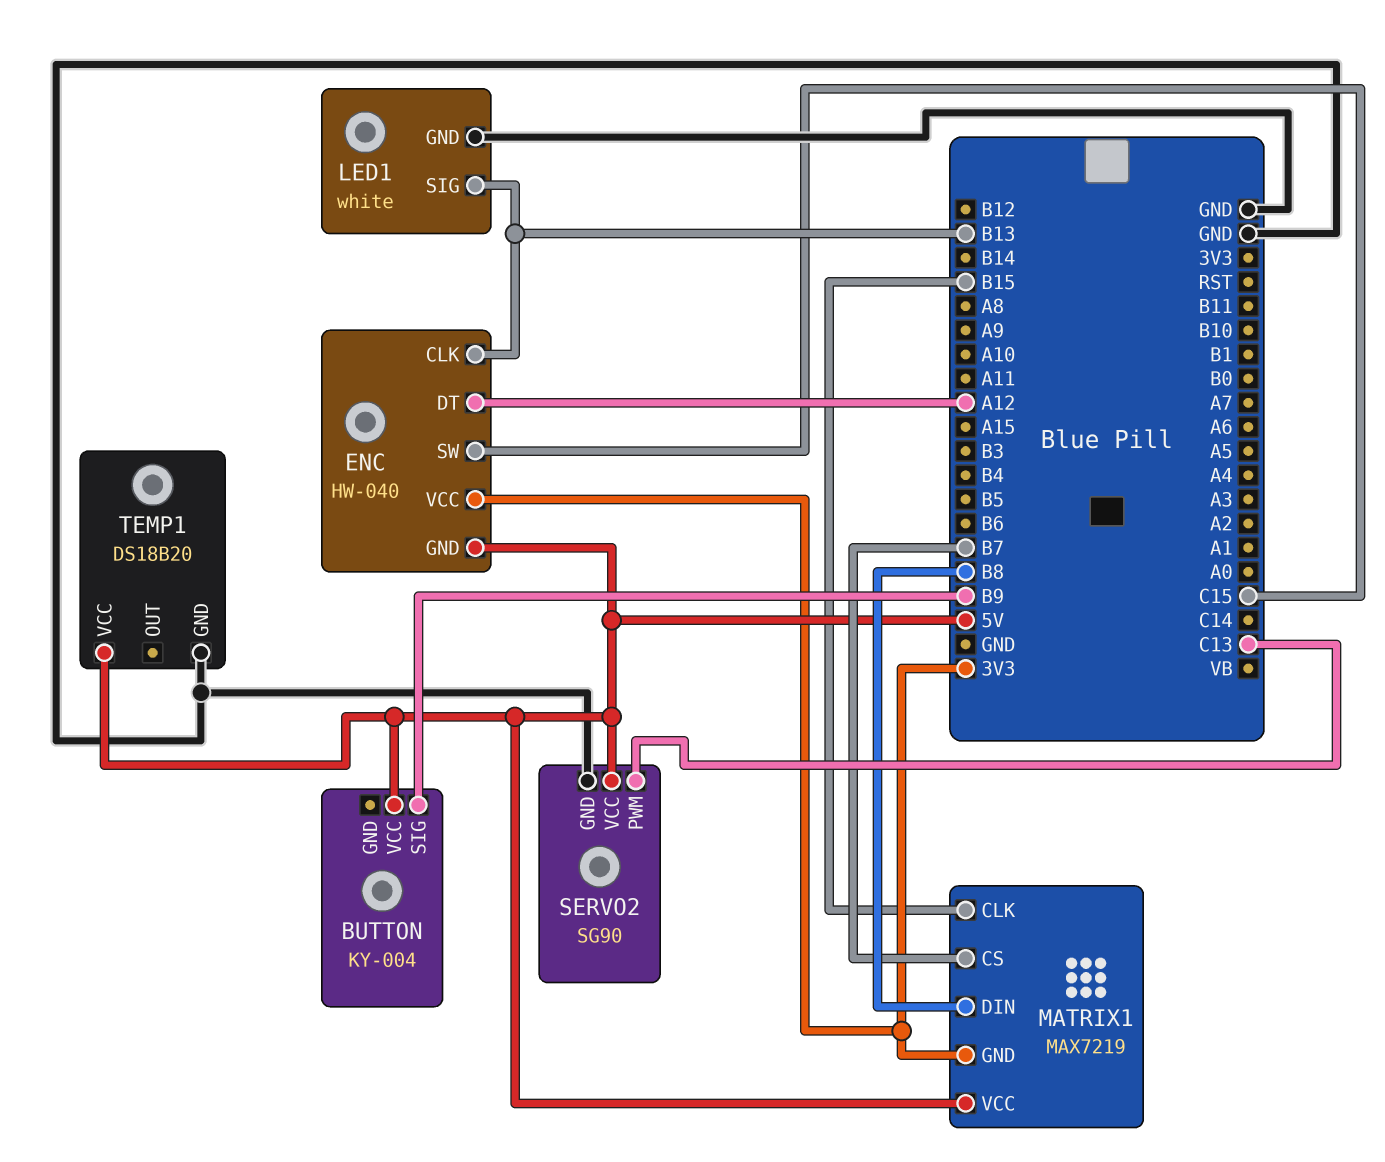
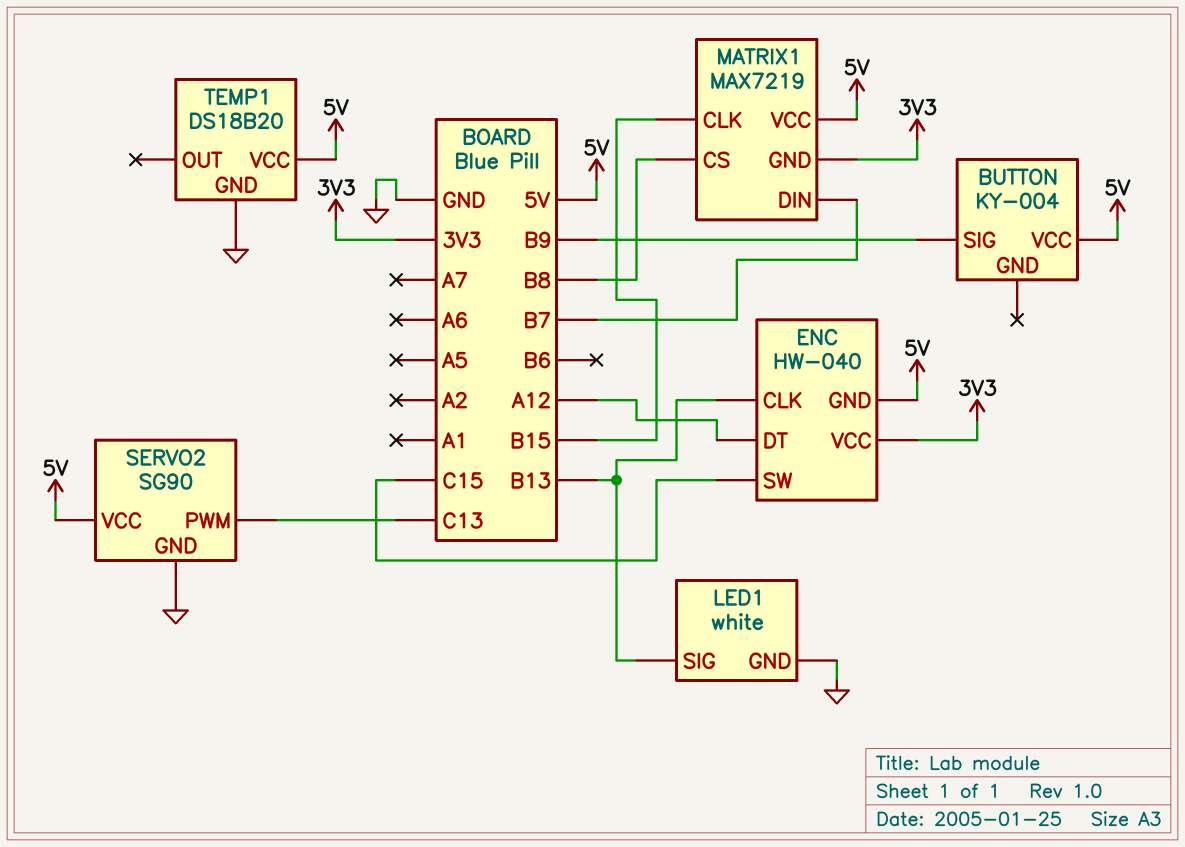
MATRIX1 pin CS: B7 -> B8
MATRIX1 pin DIN: B8 -> B7

